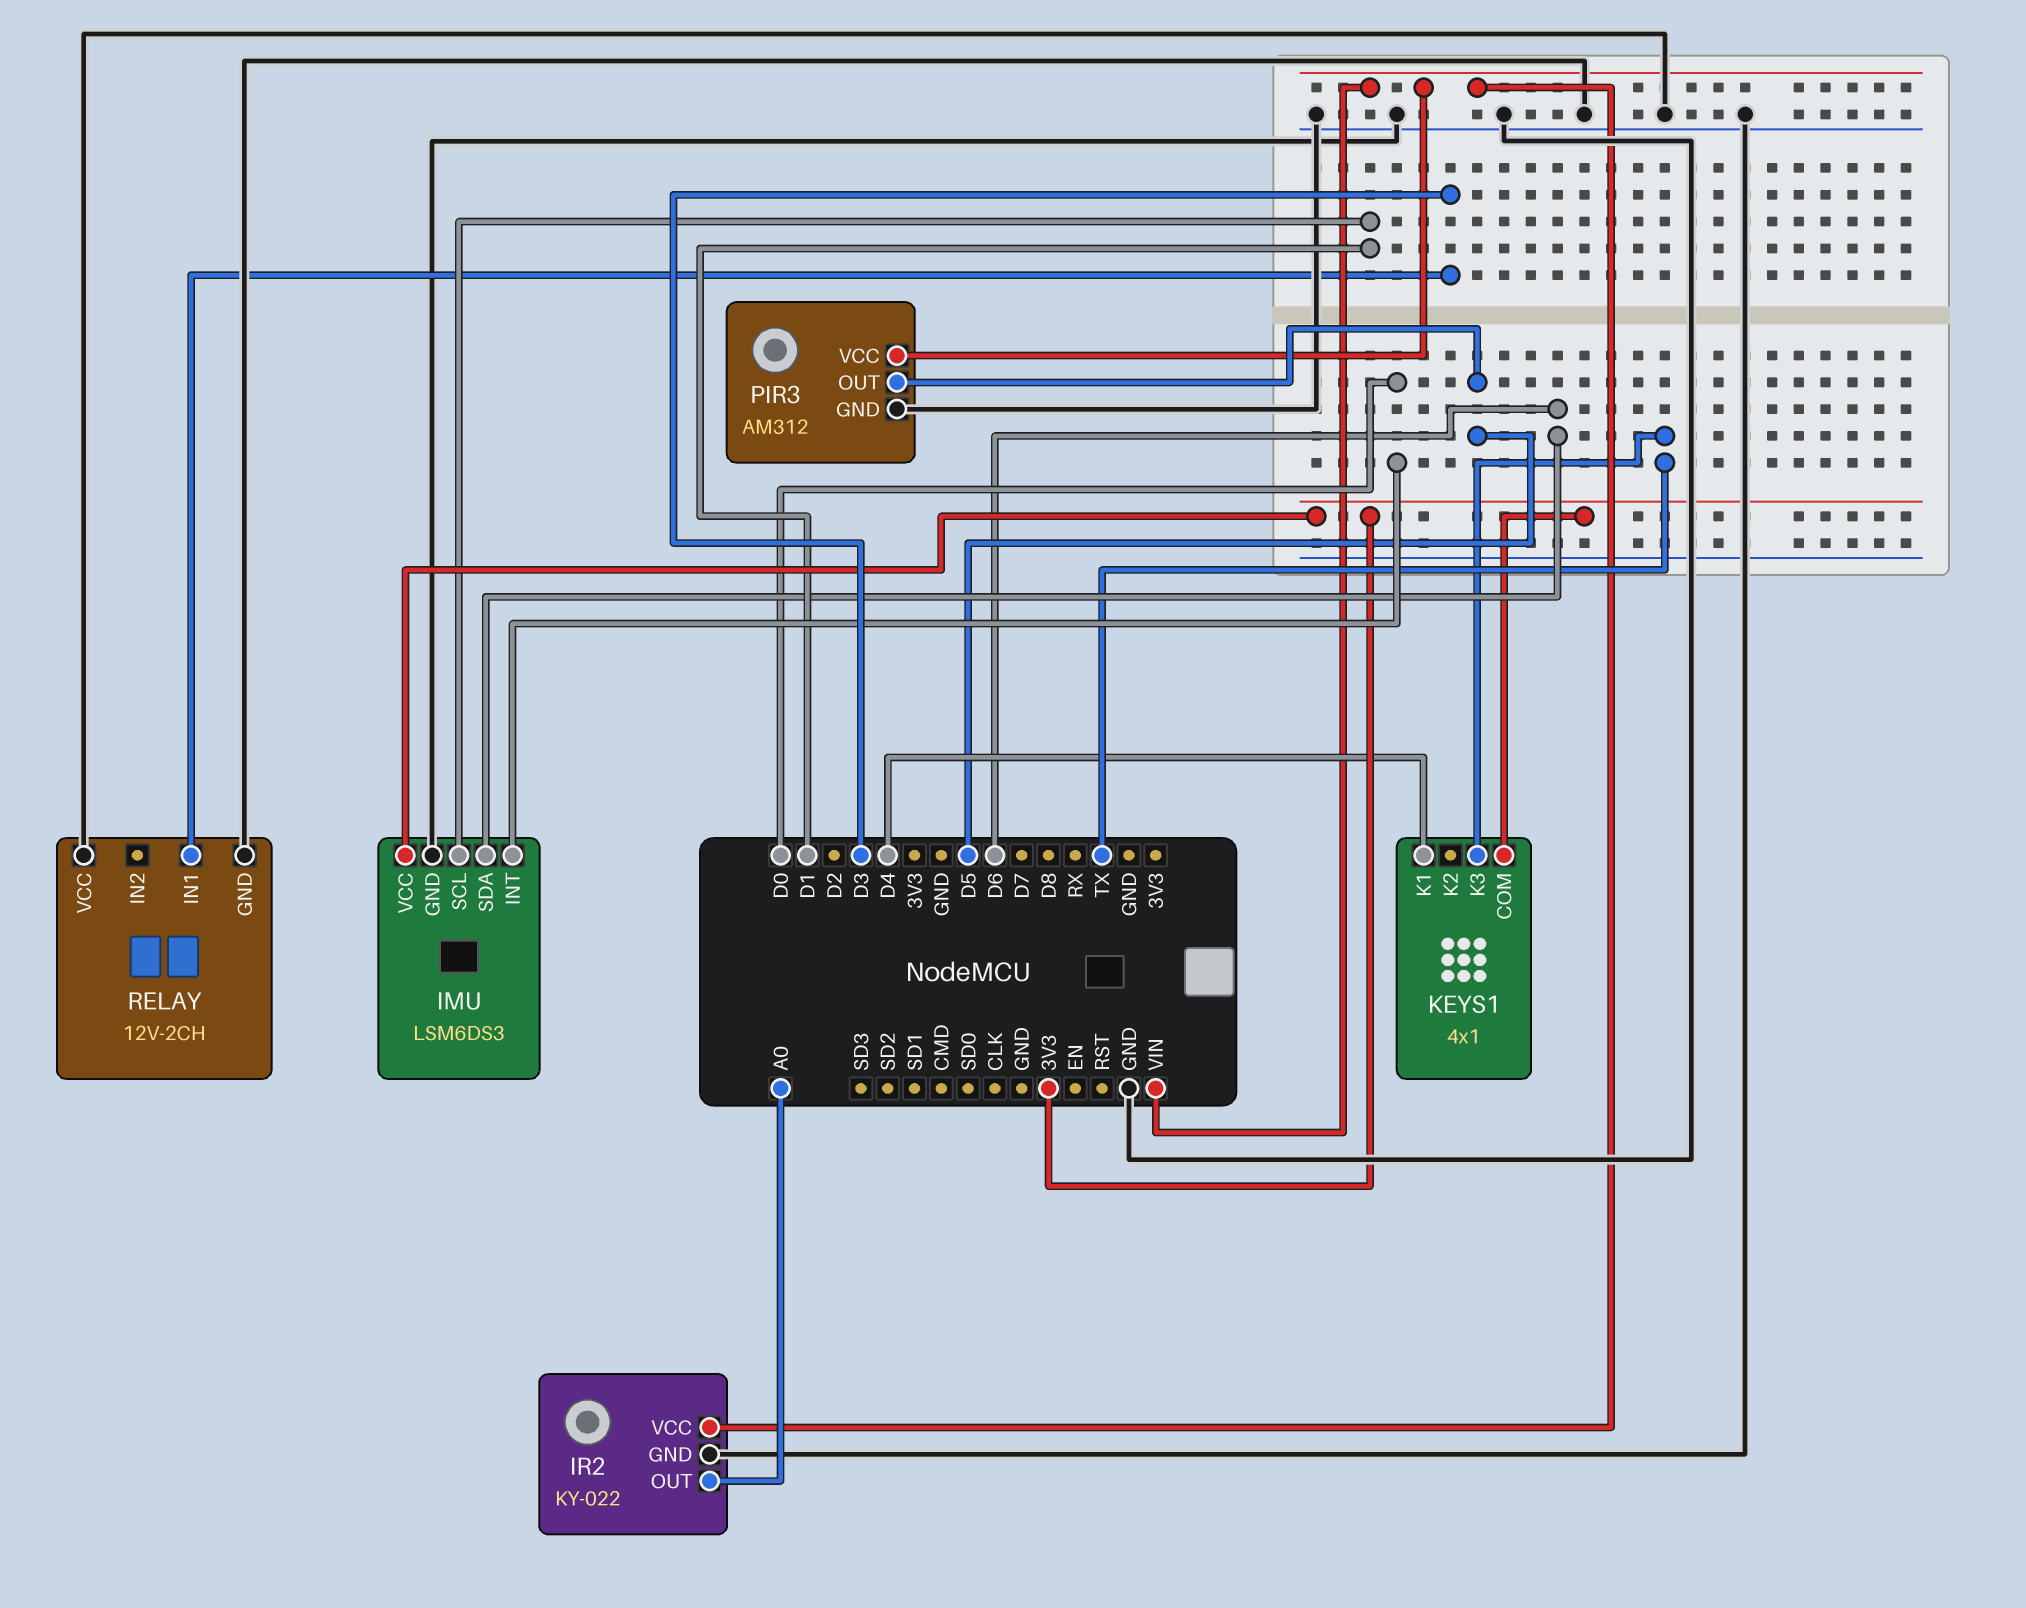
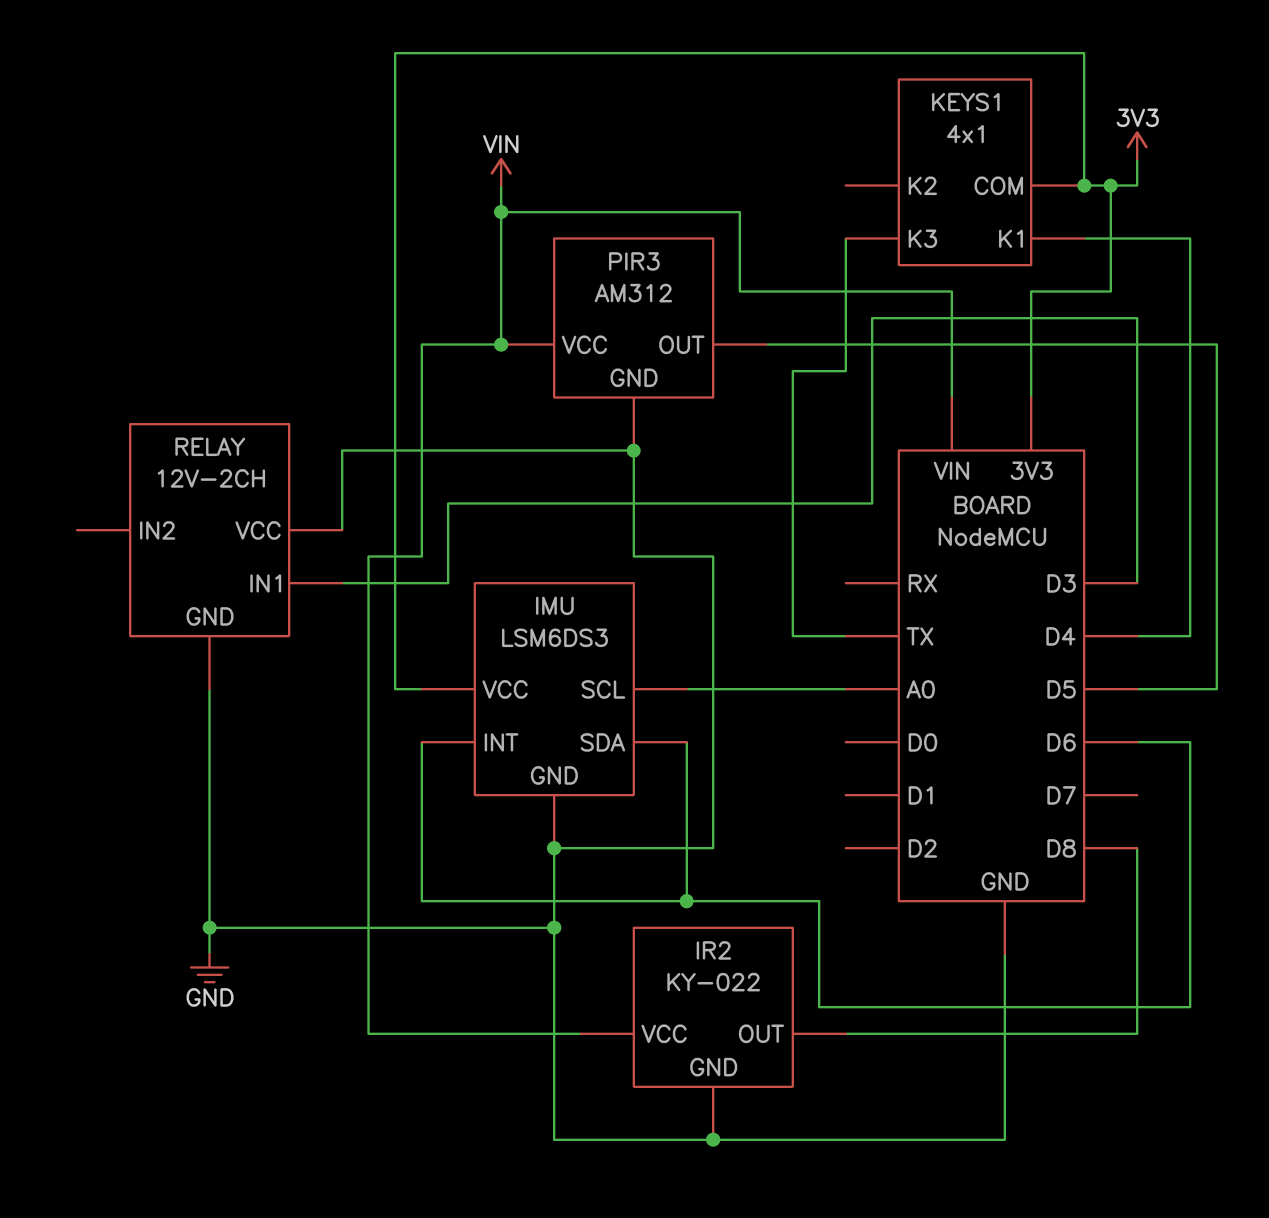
IMU pin INT: D0 -> D6
IMU pin SCL: D1 -> A0
IR2 pin OUT: A0 -> D8

